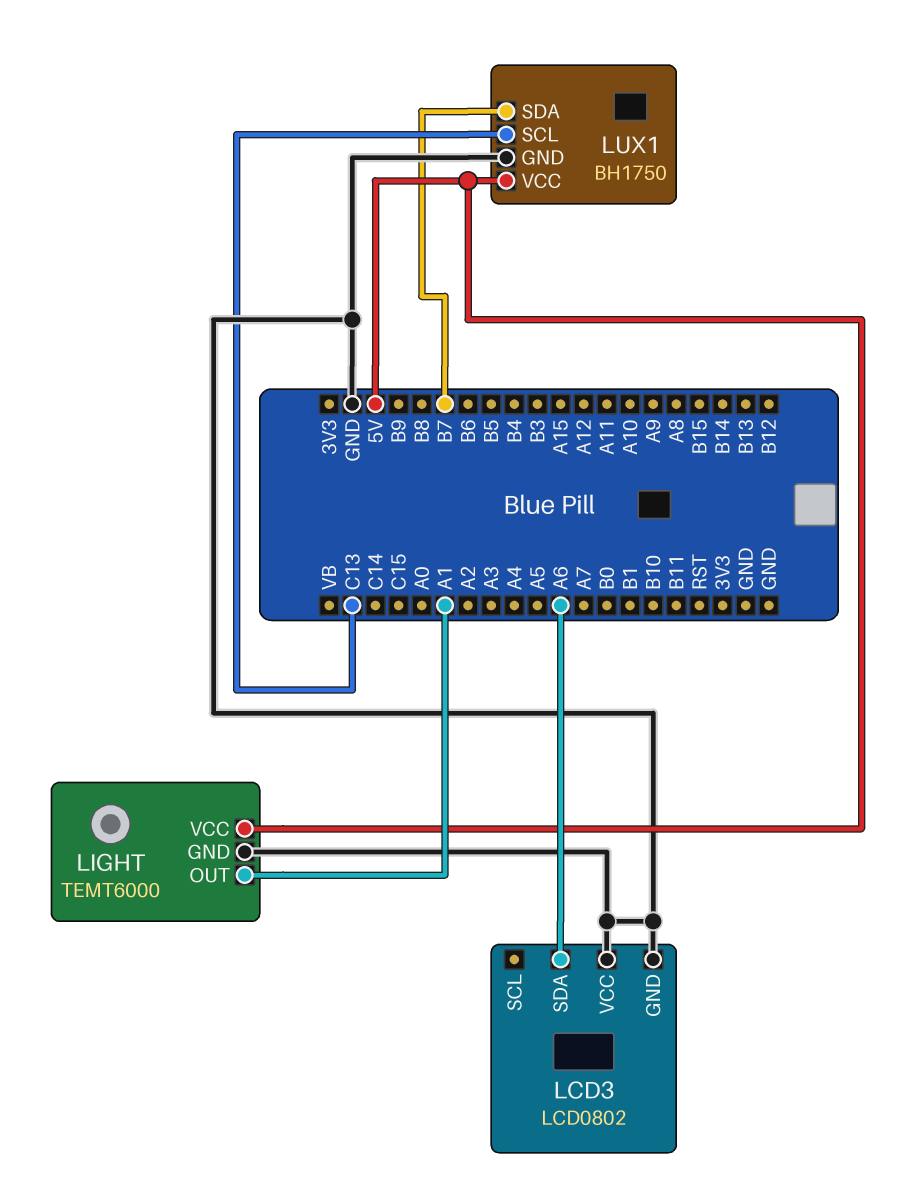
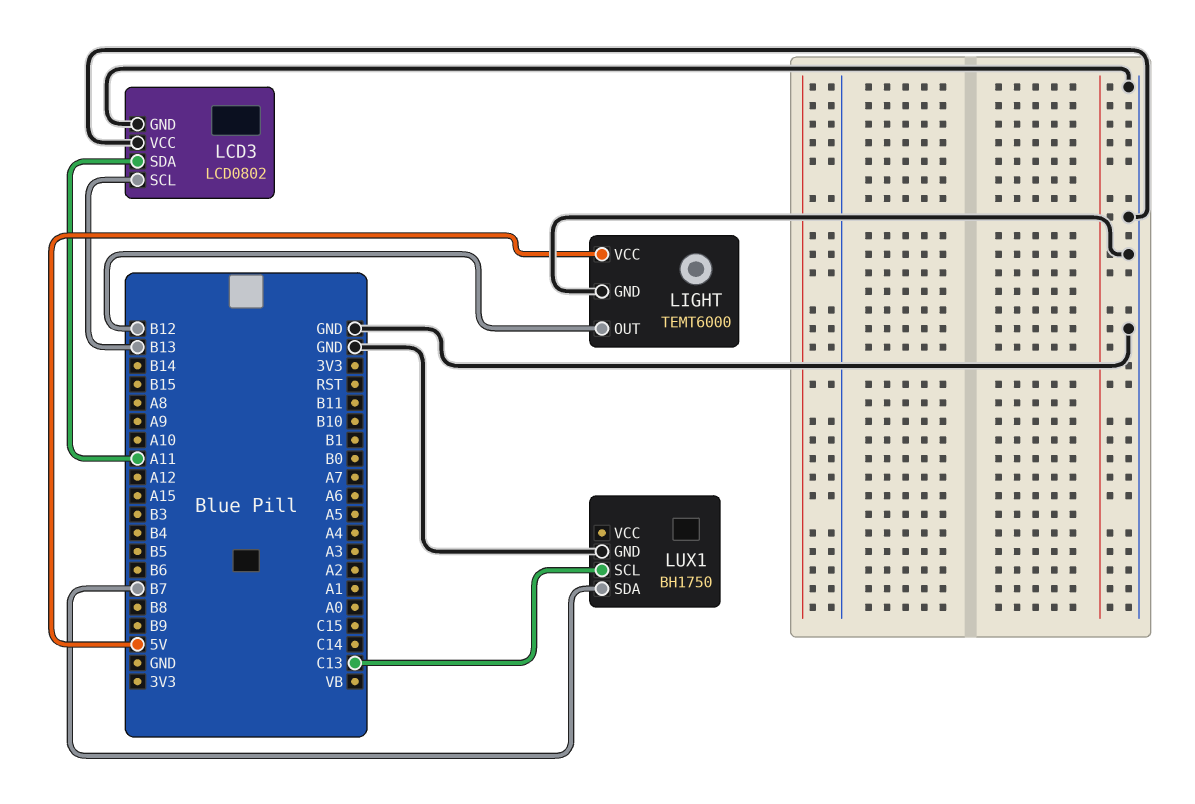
LCD3 pin SCL: none -> B13
LCD3 pin SDA: A6 -> A11
LIGHT pin OUT: A1 -> B12
LUX1 pin VCC: 5V -> none

